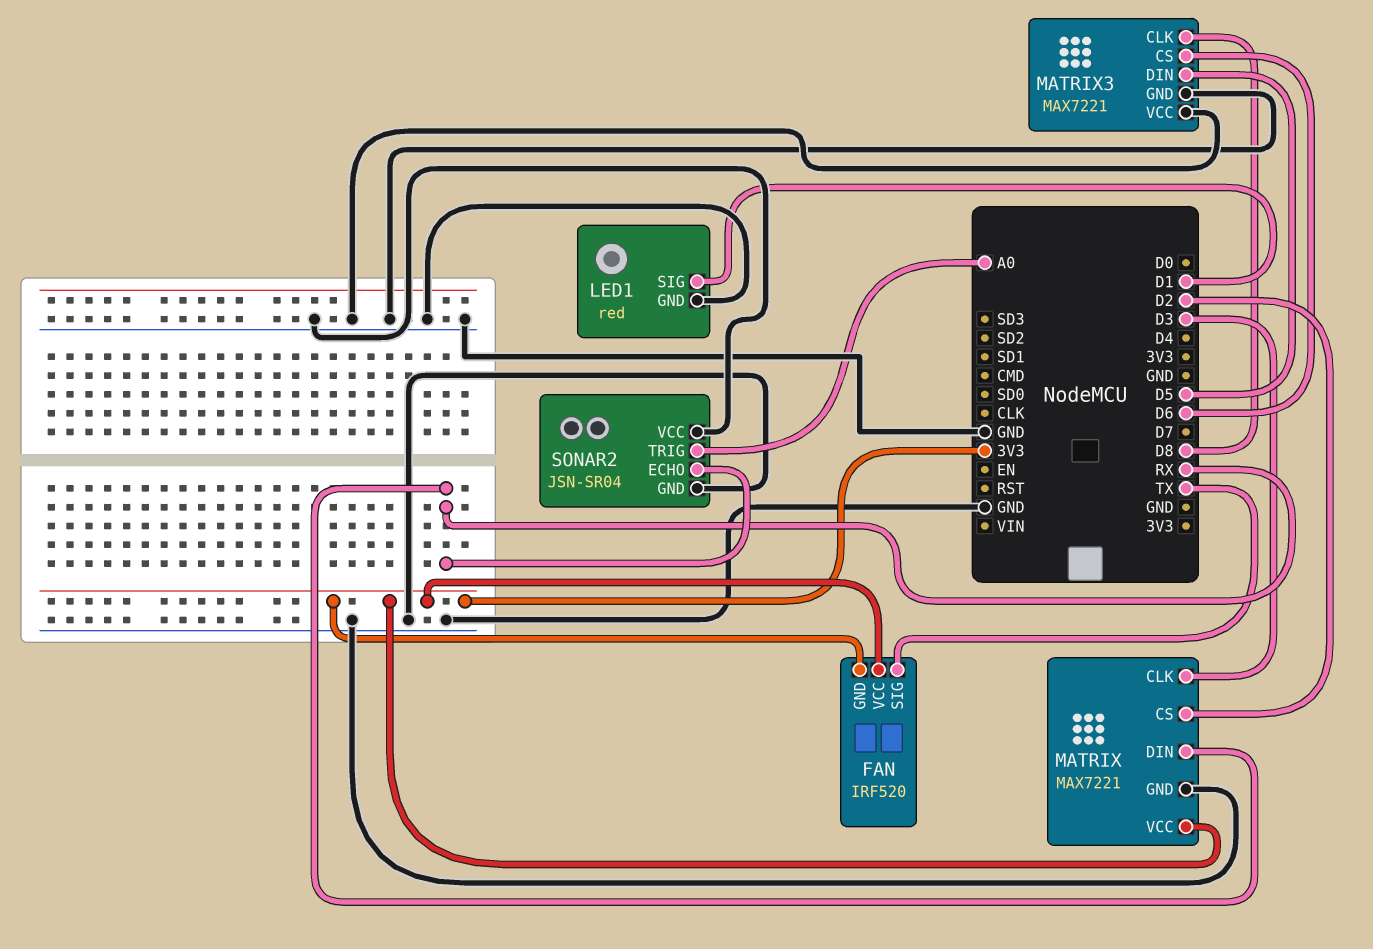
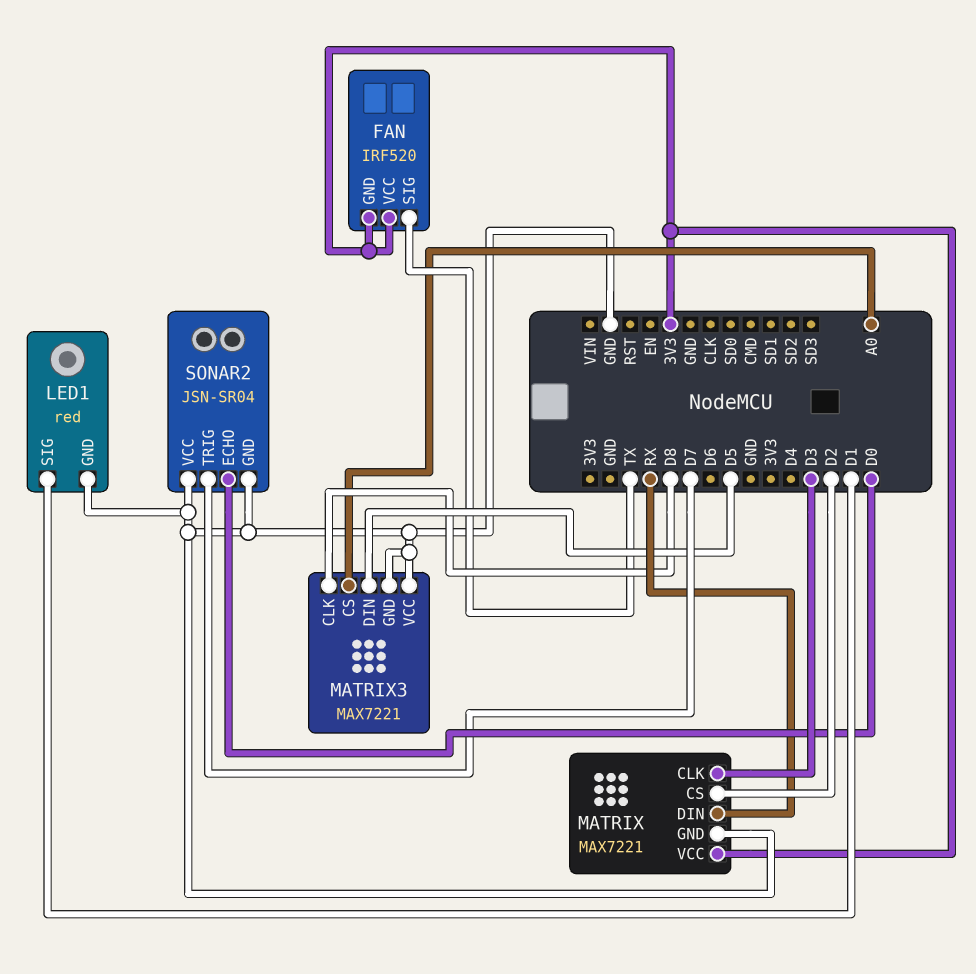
MATRIX3 pin CS: D6 -> A0
SONAR2 pin ECHO: RX -> D0
SONAR2 pin TRIG: A0 -> D7

